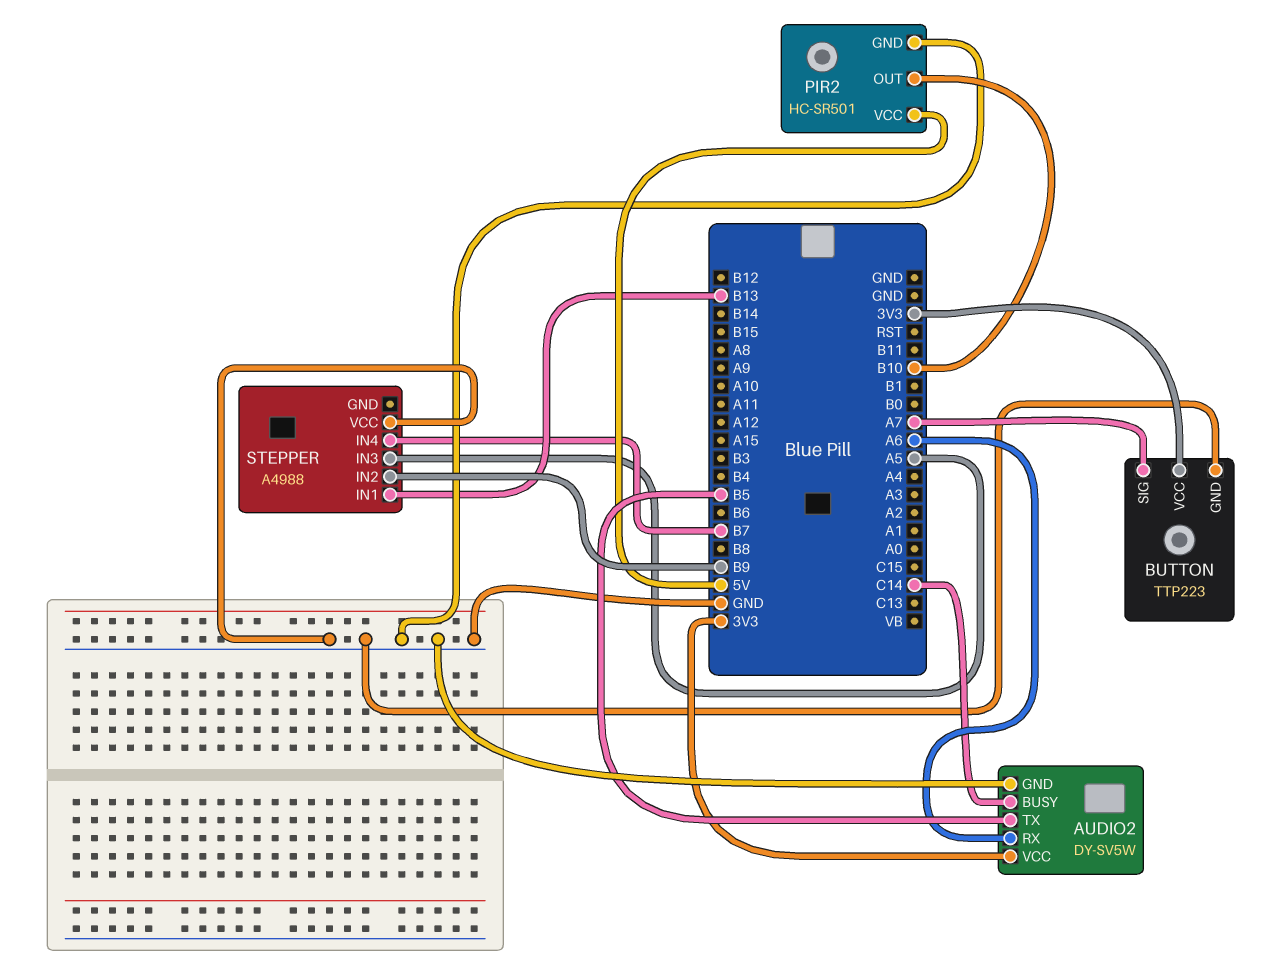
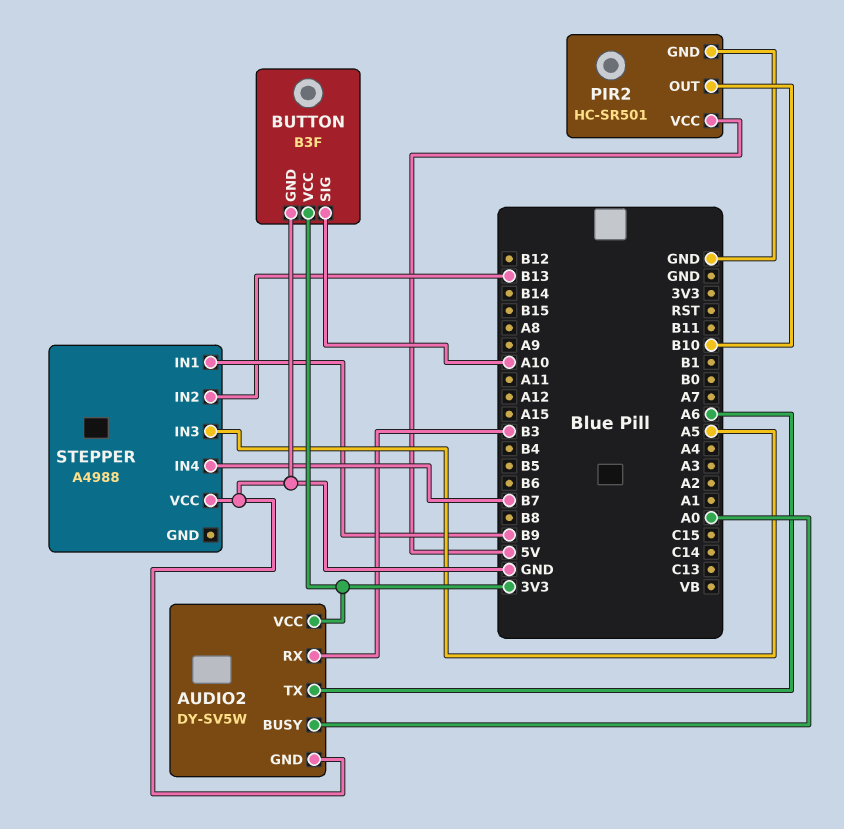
AUDIO2 pin BUSY: C14 -> A0
AUDIO2 pin RX: A6 -> B3
AUDIO2 pin TX: B5 -> A6
BUTTON: TTP223 -> B3F
BUTTON pin SIG: A7 -> A10
STEPPER pin IN1: B13 -> B9
STEPPER pin IN2: B9 -> B13

